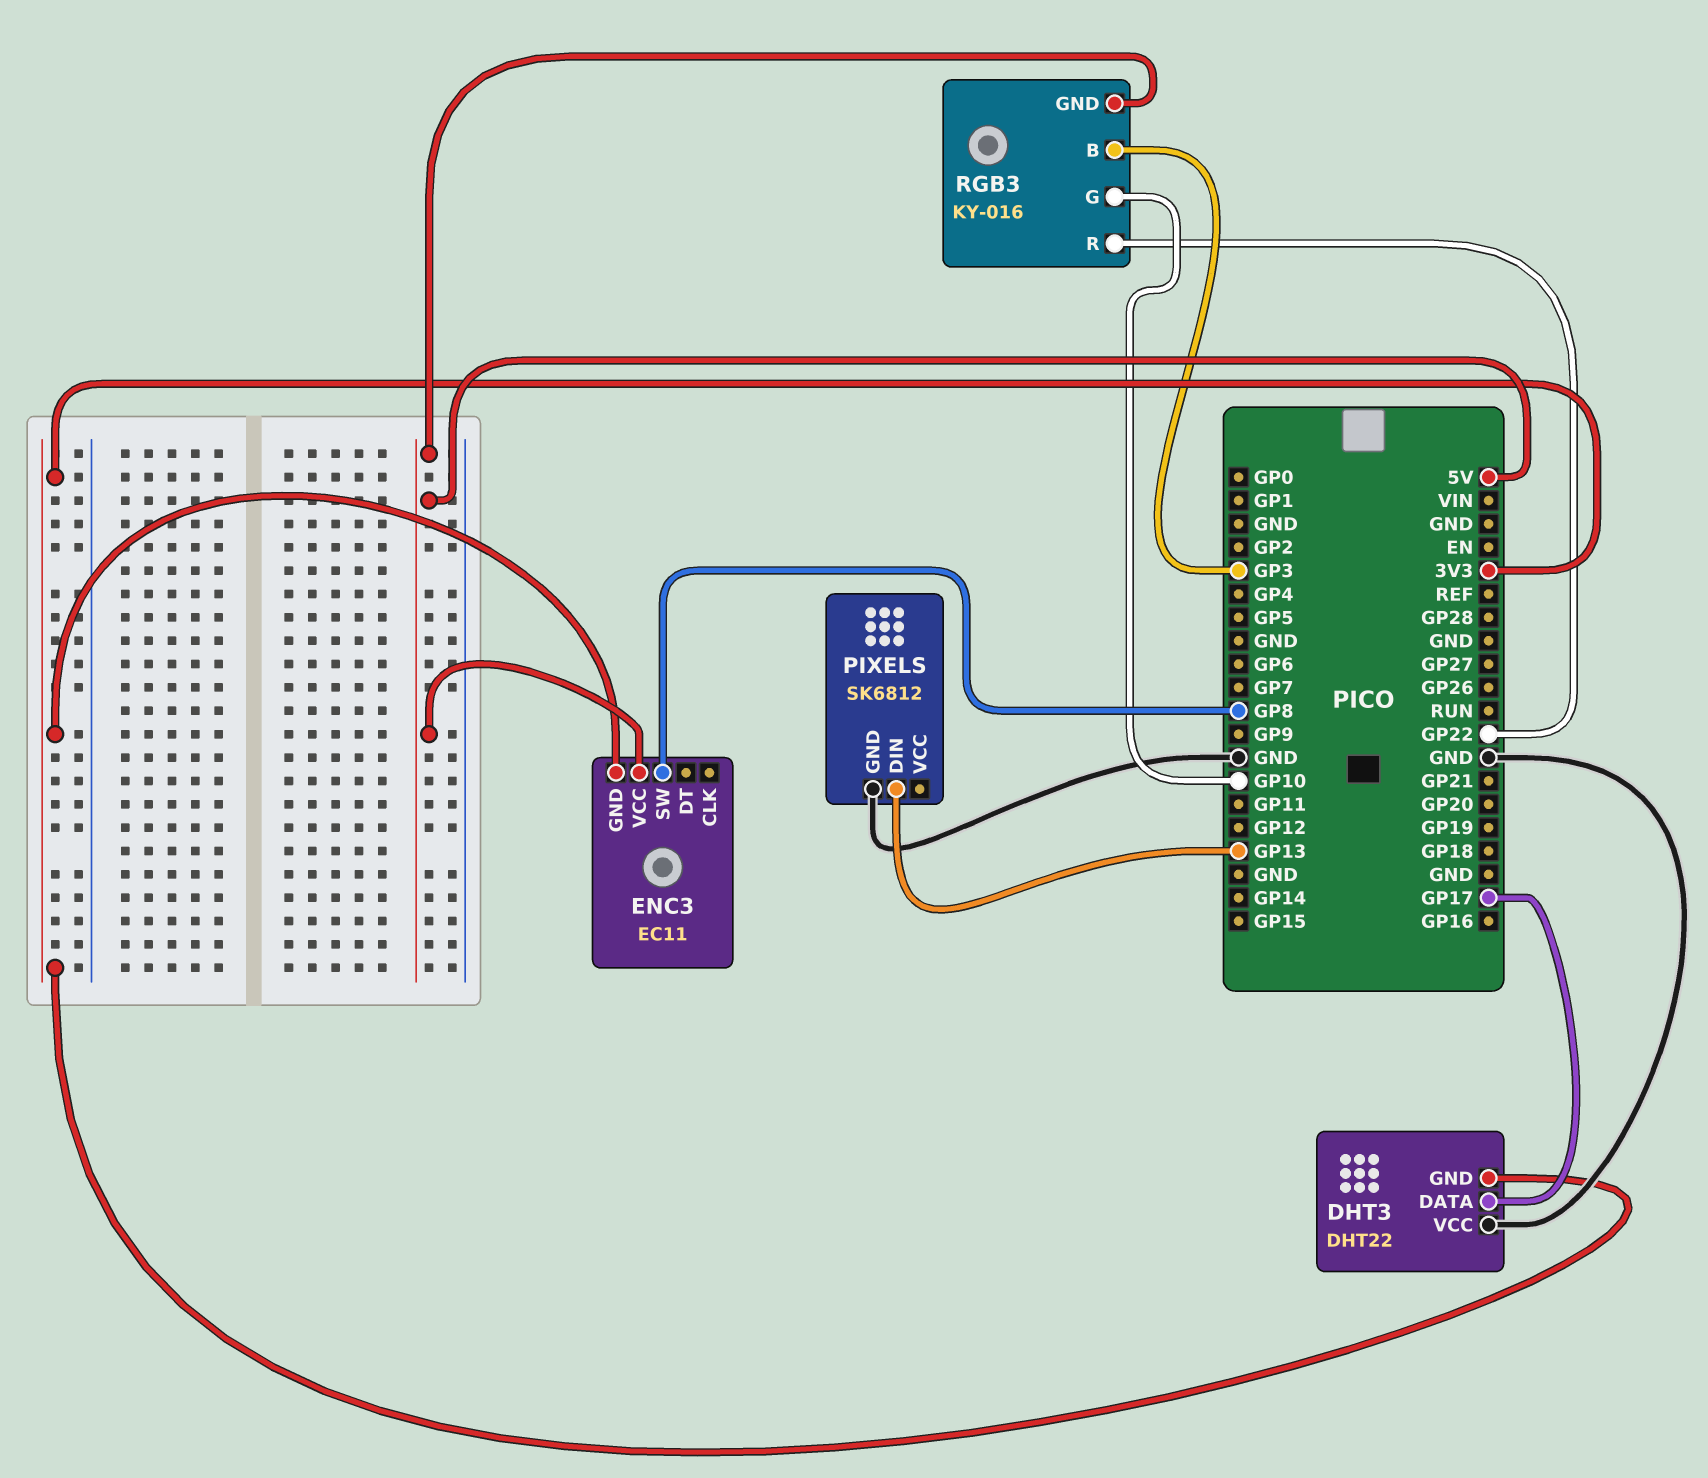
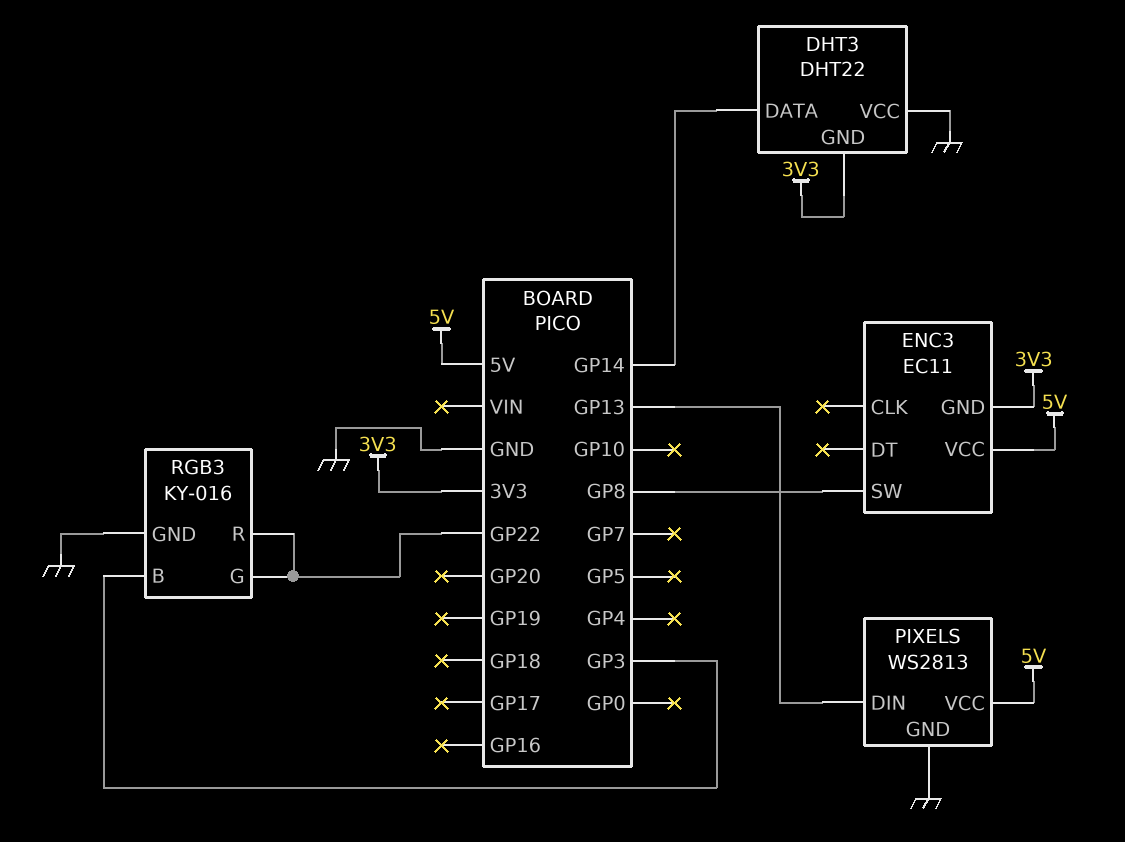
DHT3 pin DATA: GP17 -> GP14
PIXELS: SK6812 -> WS2813
PIXELS pin VCC: none -> 5V
RGB3 pin G: GP10 -> GP22
RGB3 pin GND: 5V -> GND

